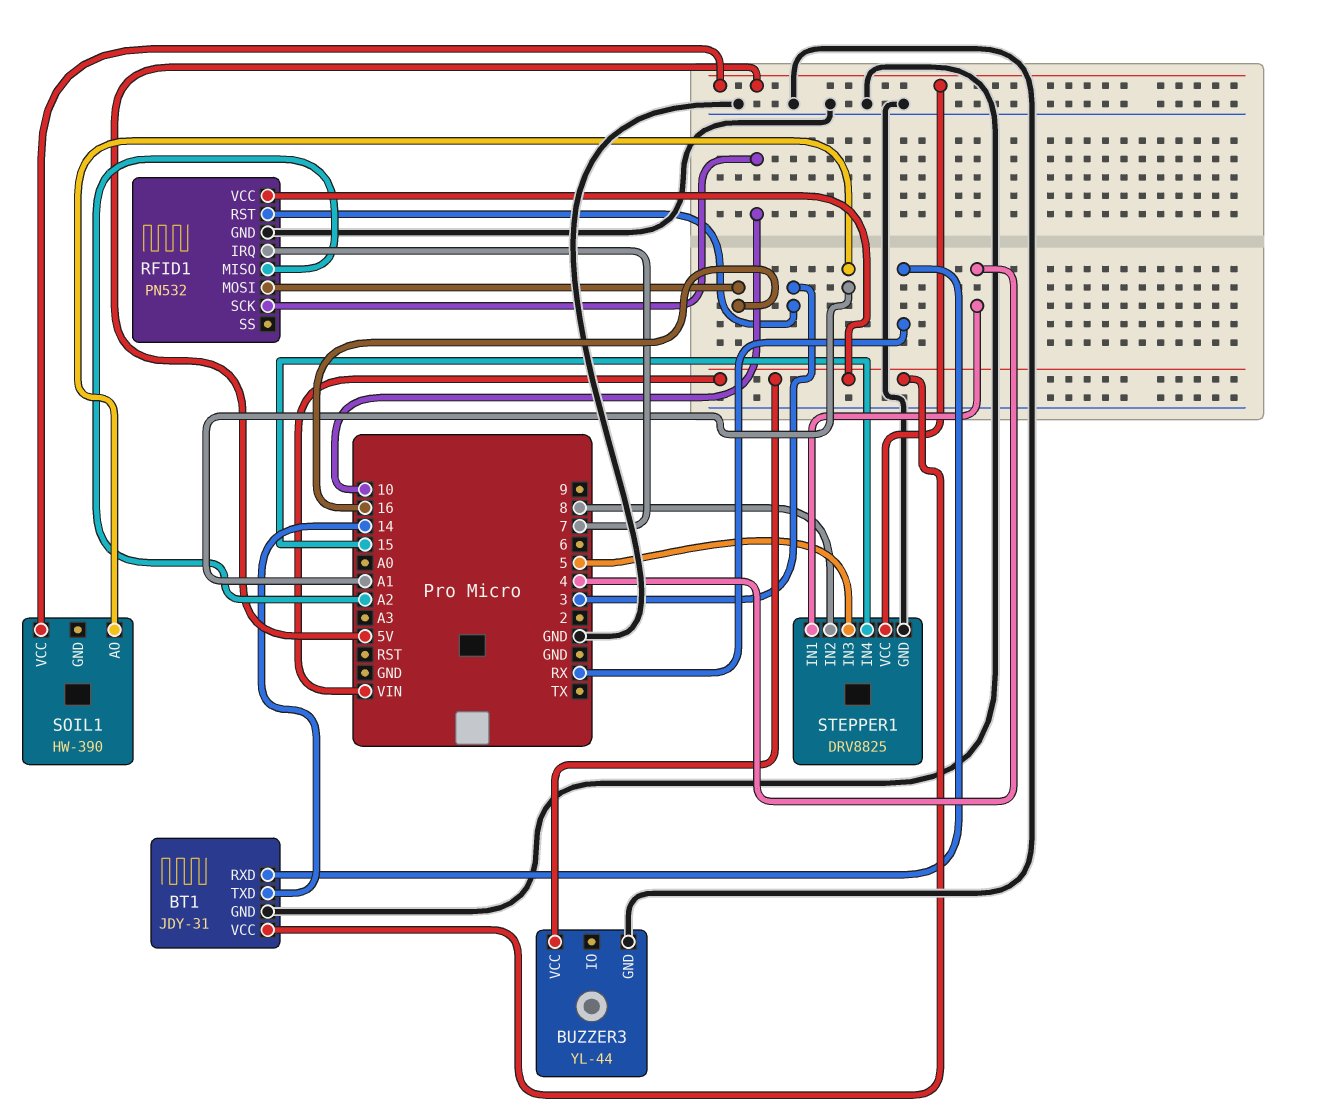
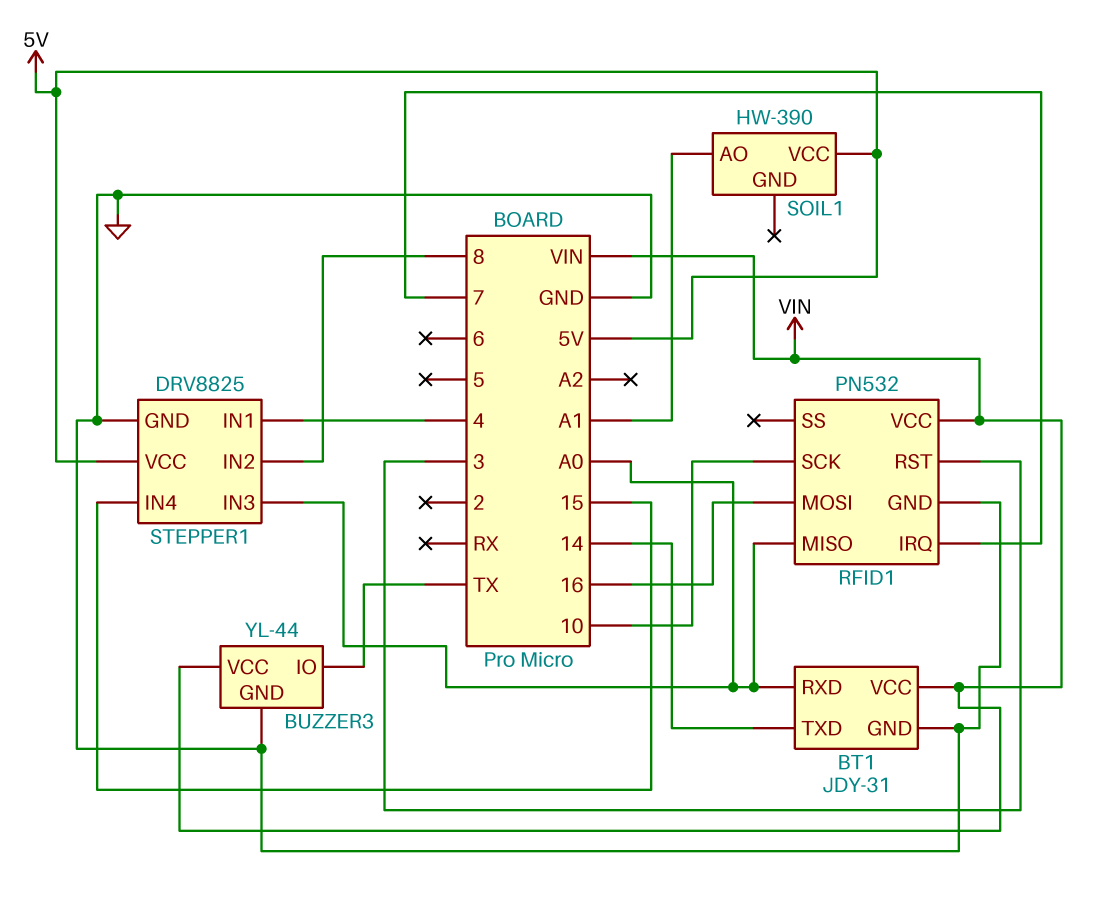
BT1 pin RXD: RX -> A0
BUZZER3 pin IO: none -> TX
RFID1 pin MISO: A2 -> A0
STEPPER1 pin IN3: 5 -> A0

